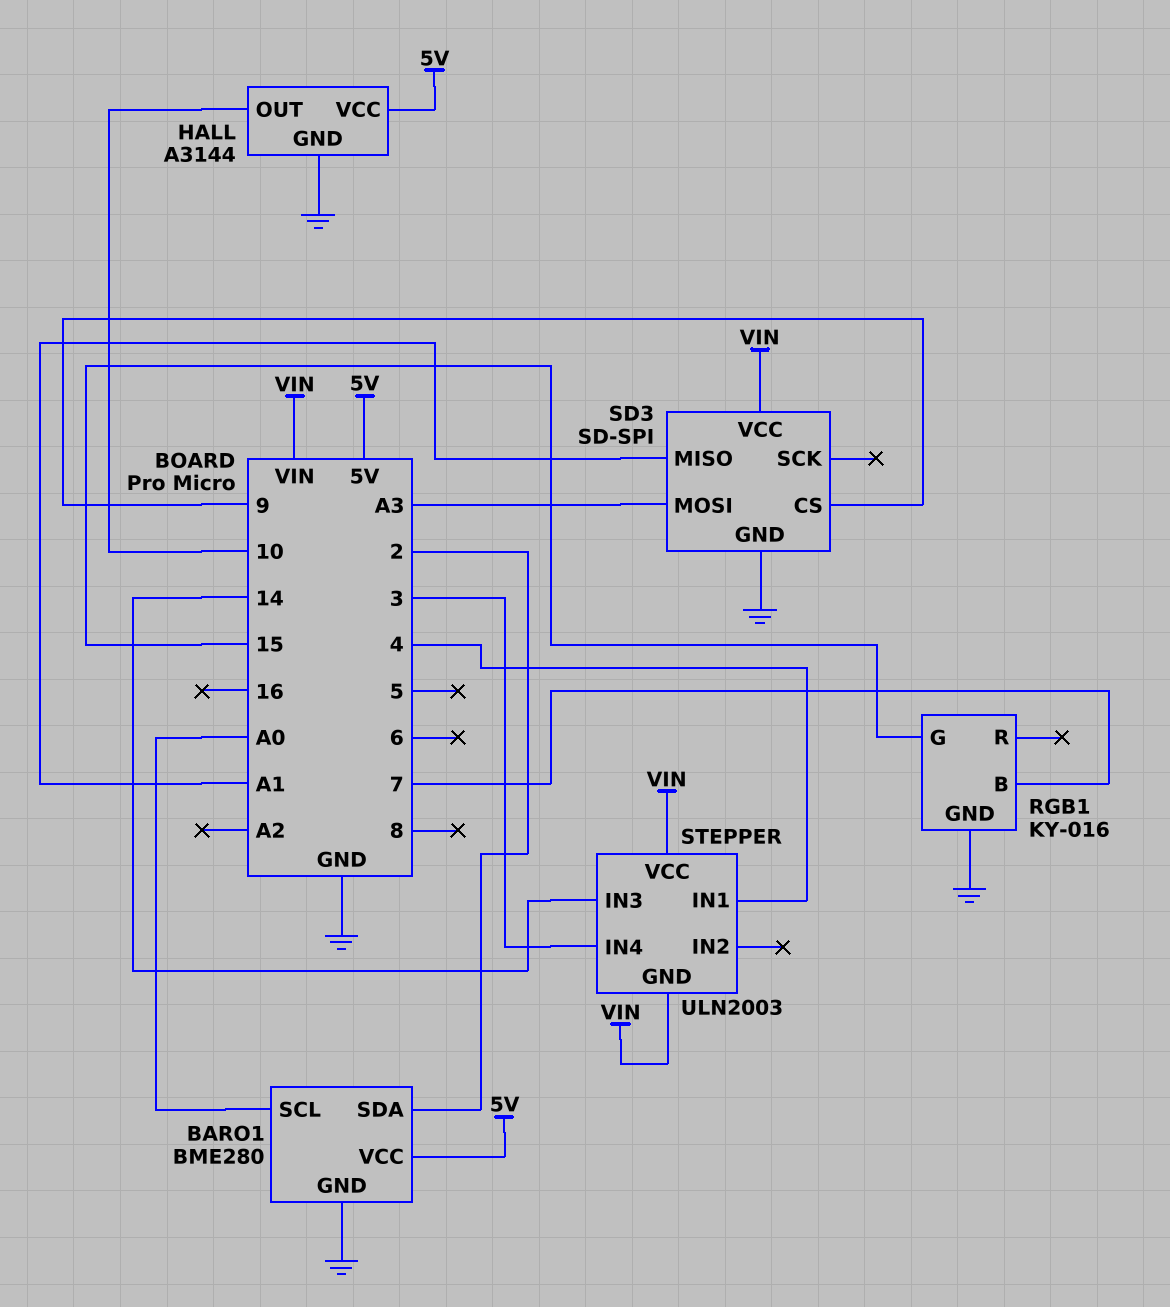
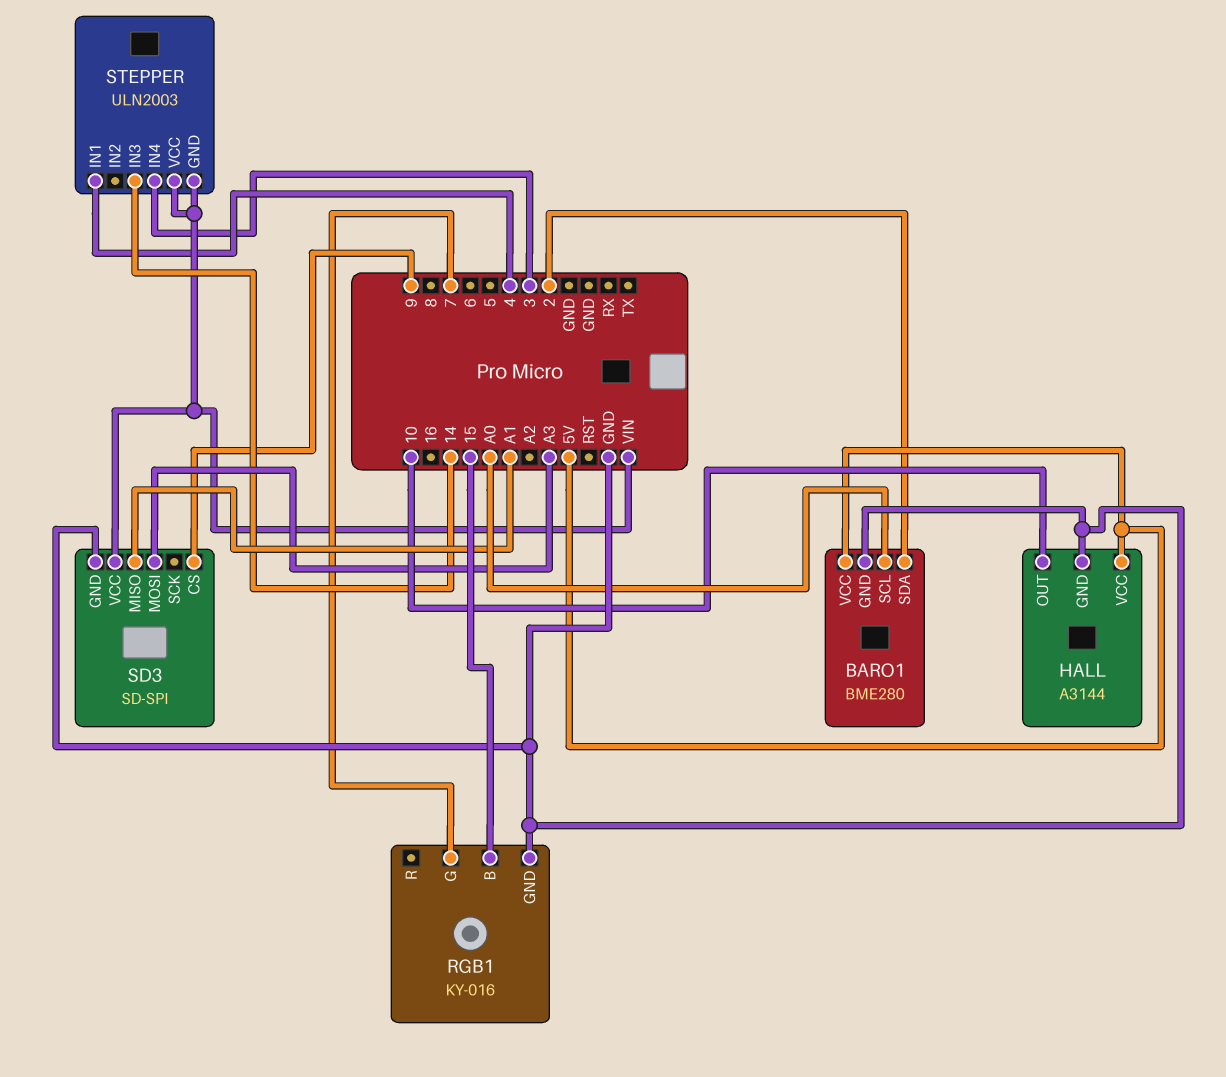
RGB1 pin B: 7 -> 15
RGB1 pin G: 15 -> 7

